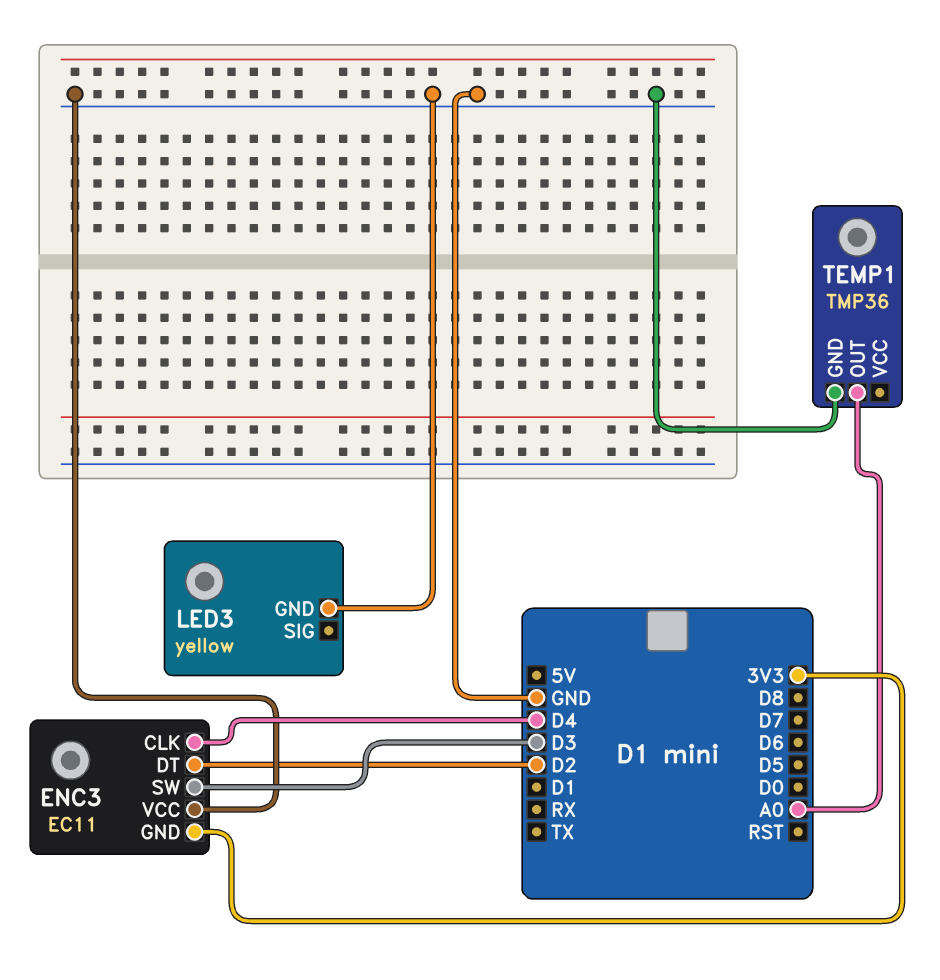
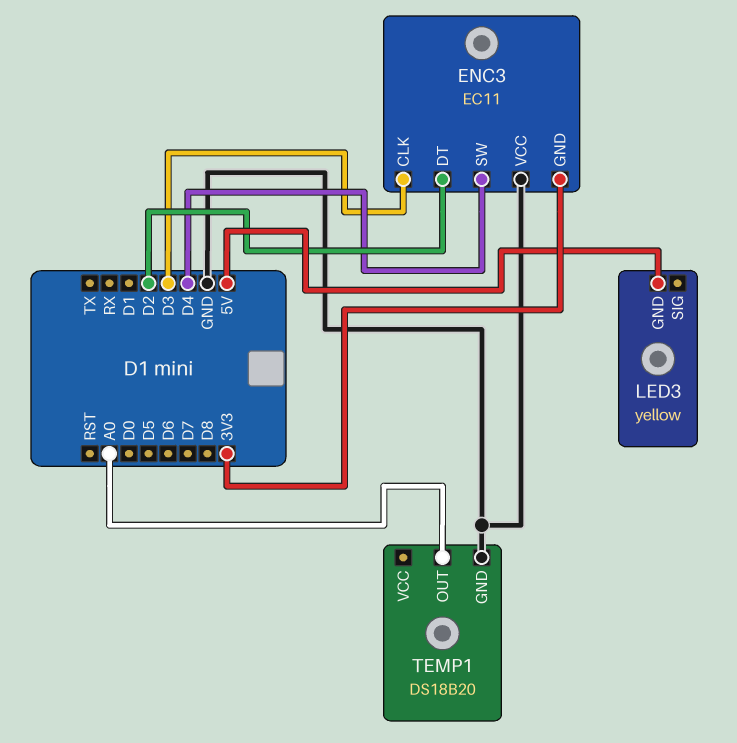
ENC3 pin CLK: D4 -> D3
ENC3 pin SW: D3 -> D4
LED3 pin GND: GND -> 5V
TEMP1: TMP36 -> DS18B20

